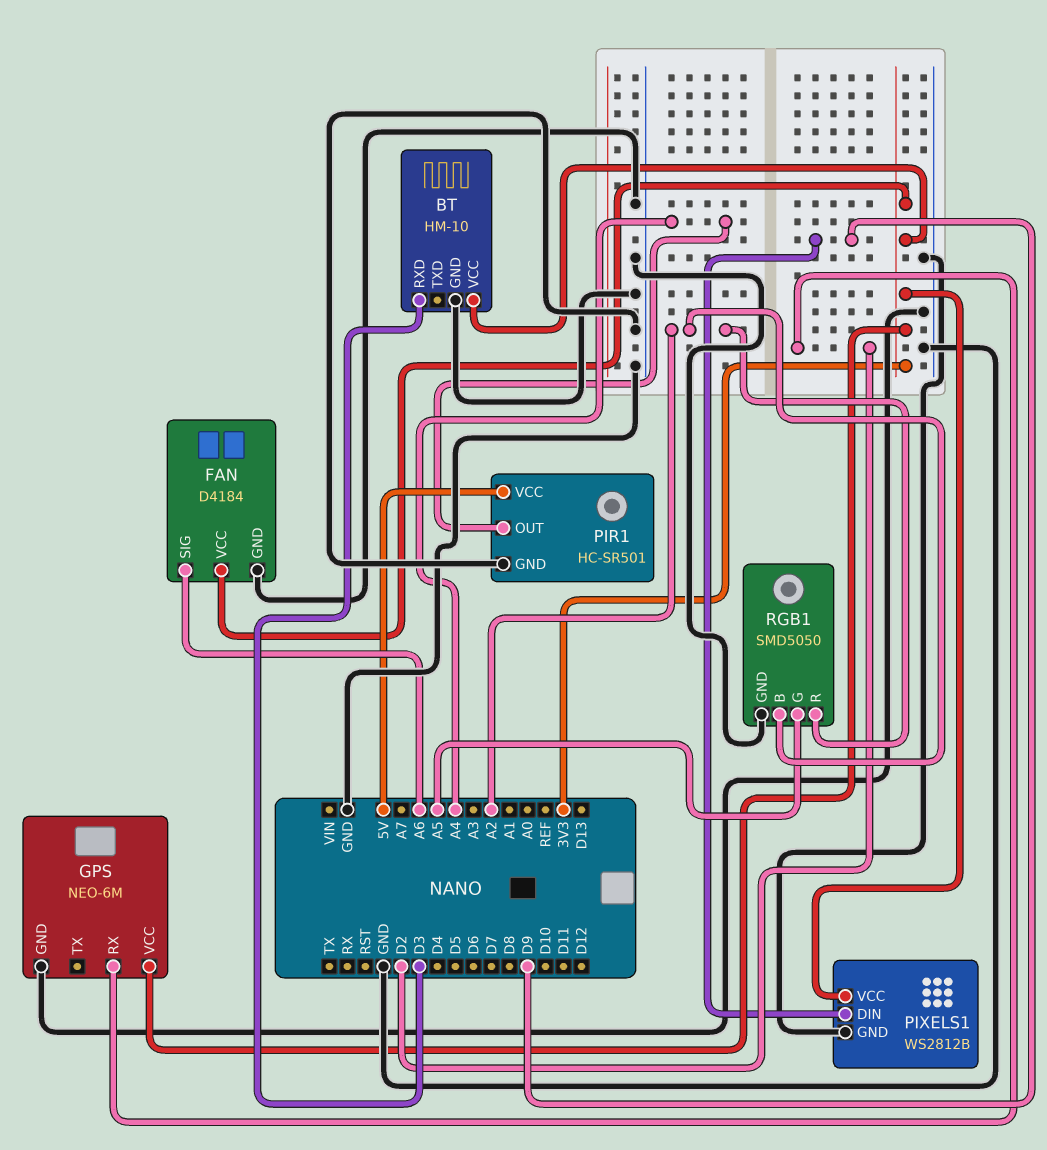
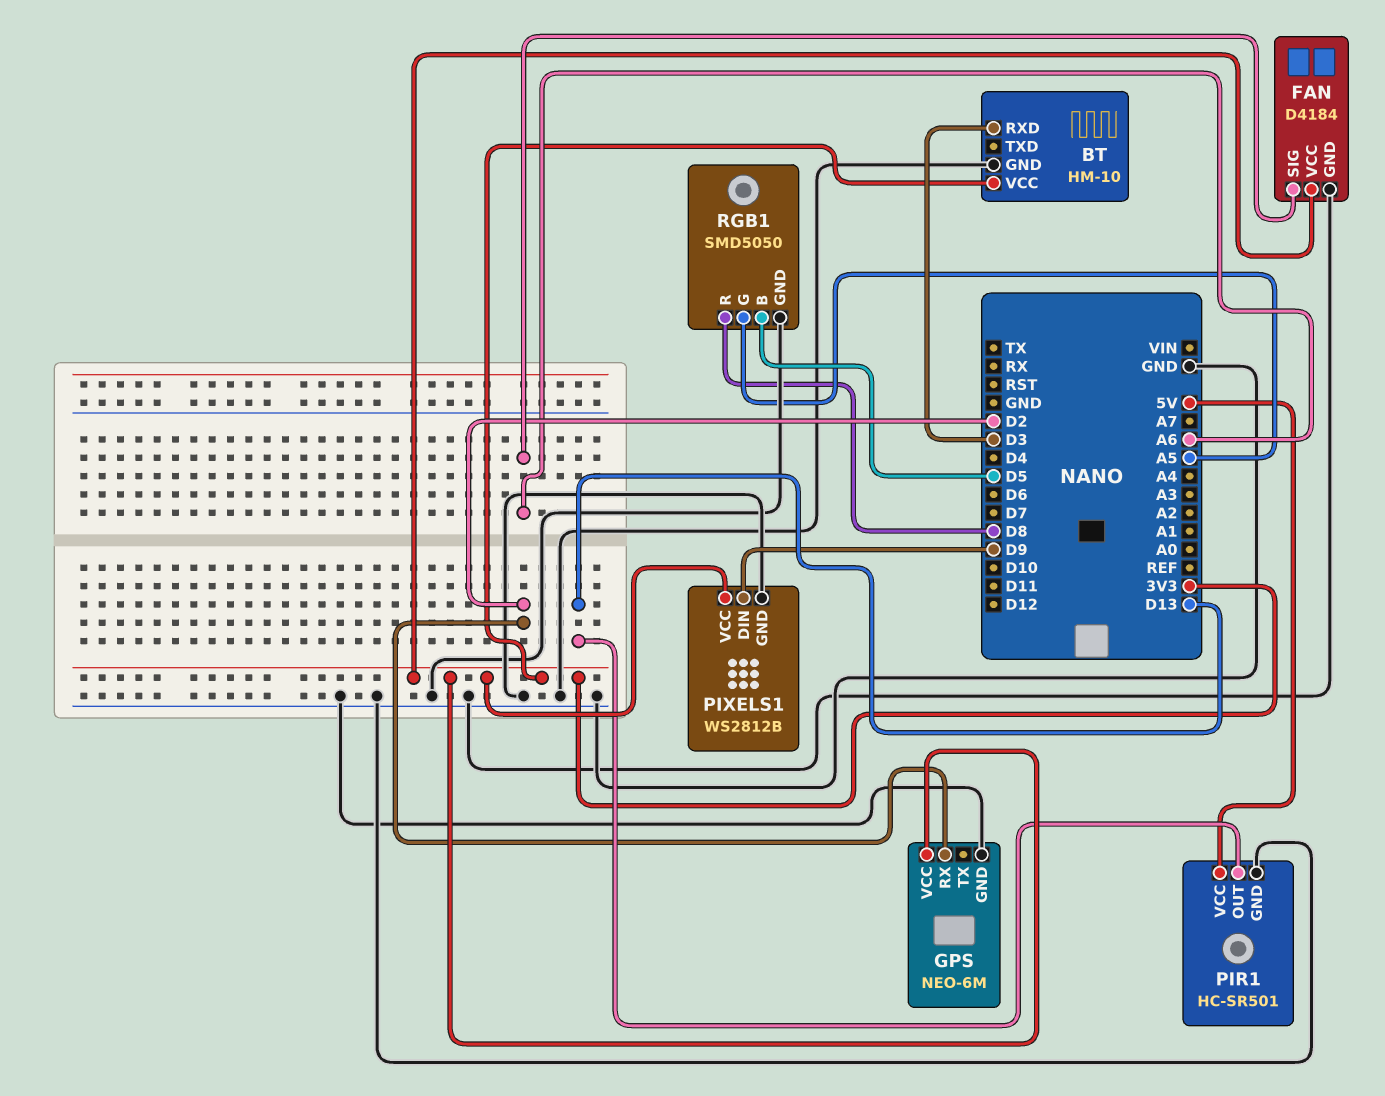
PIR1 pin OUT: A4 -> D13
RGB1 pin B: A2 -> D5
RGB1 pin R: A2 -> D8

